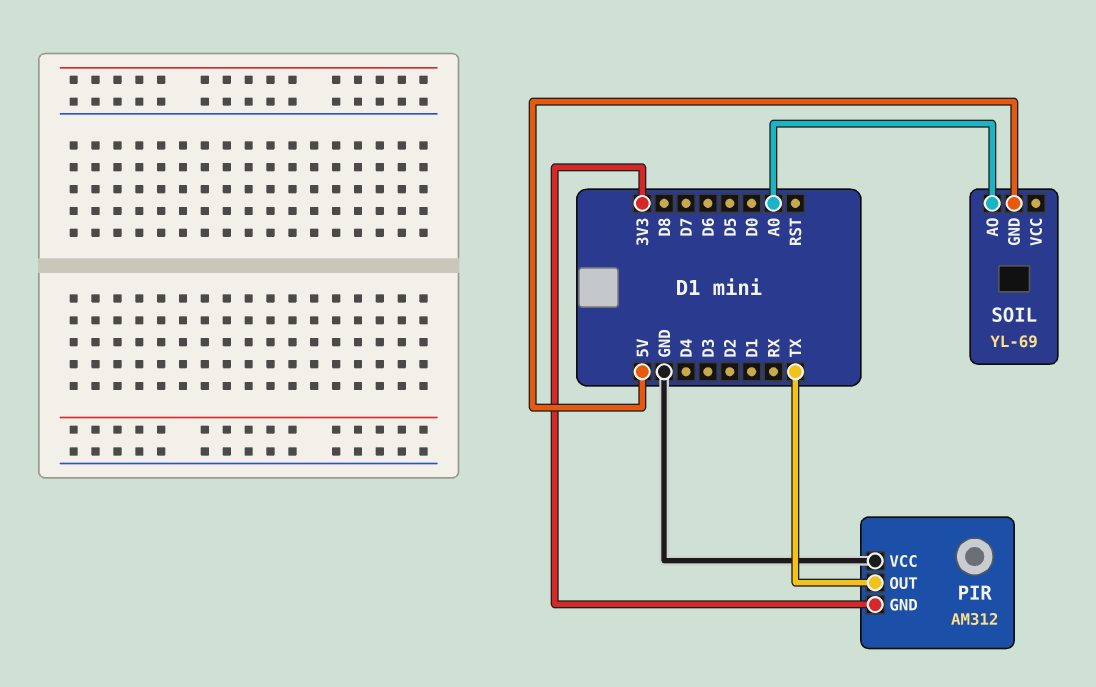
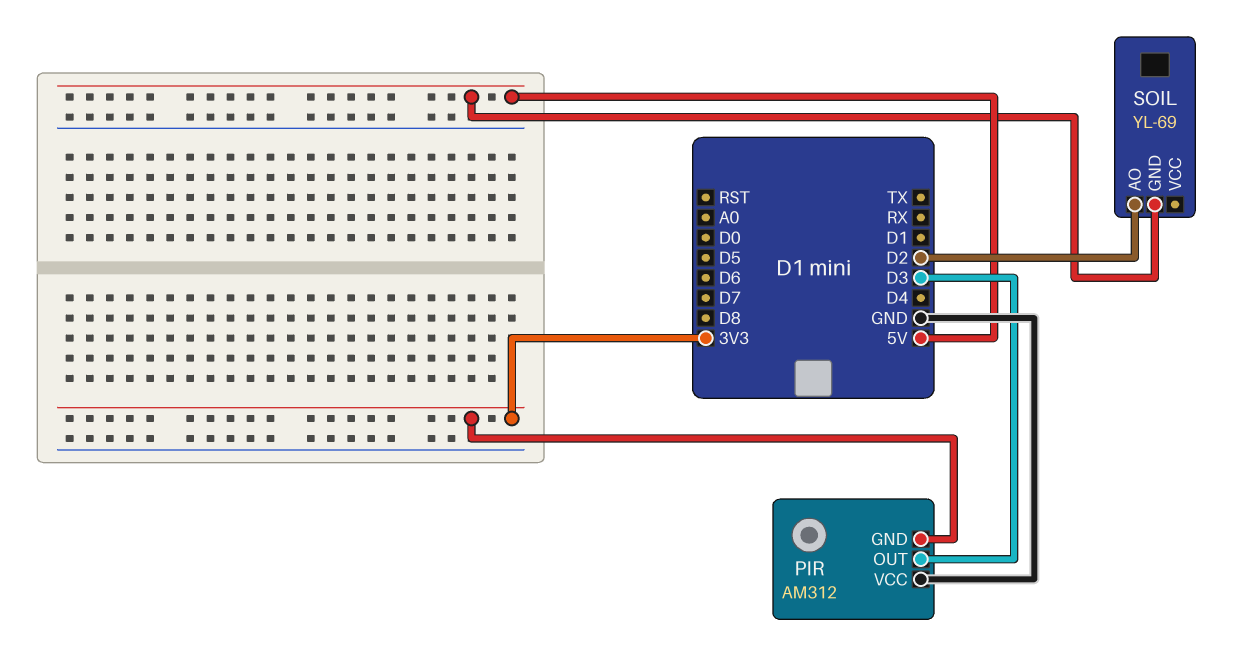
PIR pin OUT: TX -> D3
SOIL pin AO: A0 -> D2

